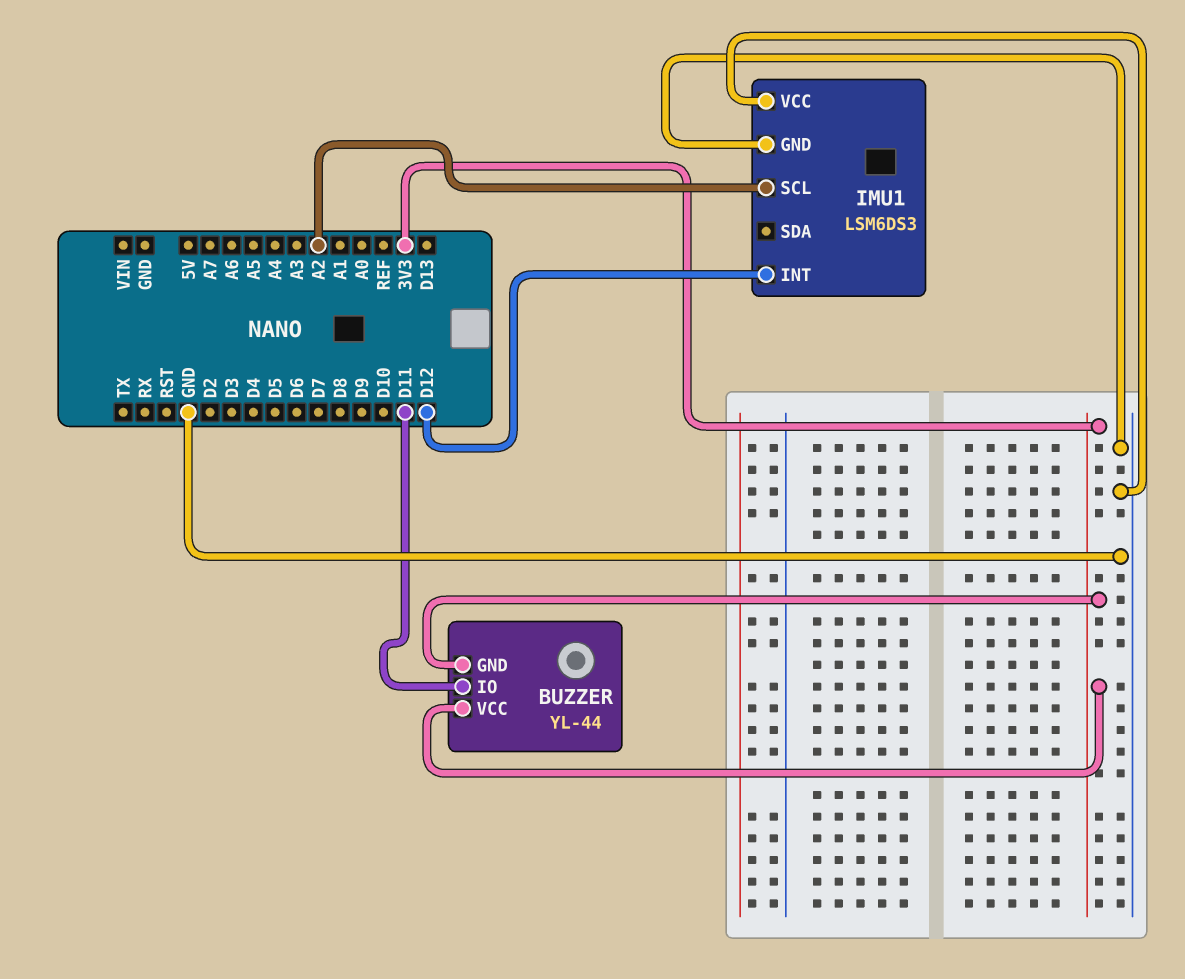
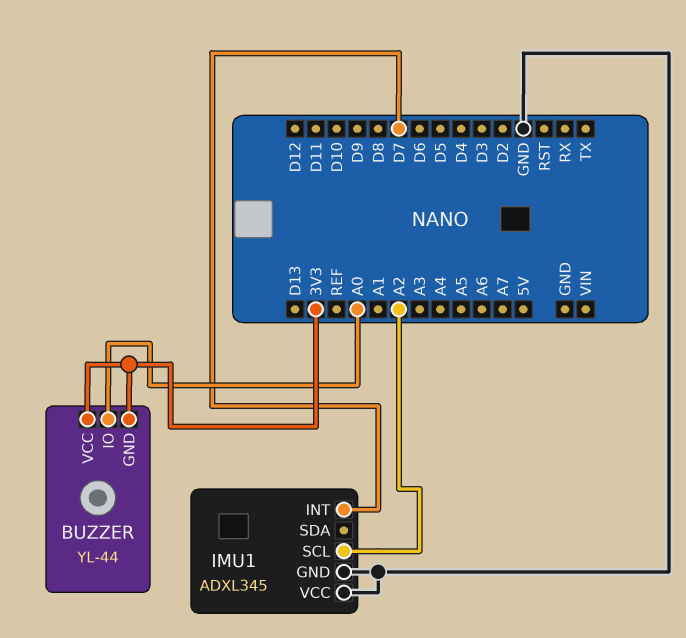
BUZZER pin IO: D11 -> A0
IMU1: LSM6DS3 -> ADXL345
IMU1 pin INT: D12 -> D7

